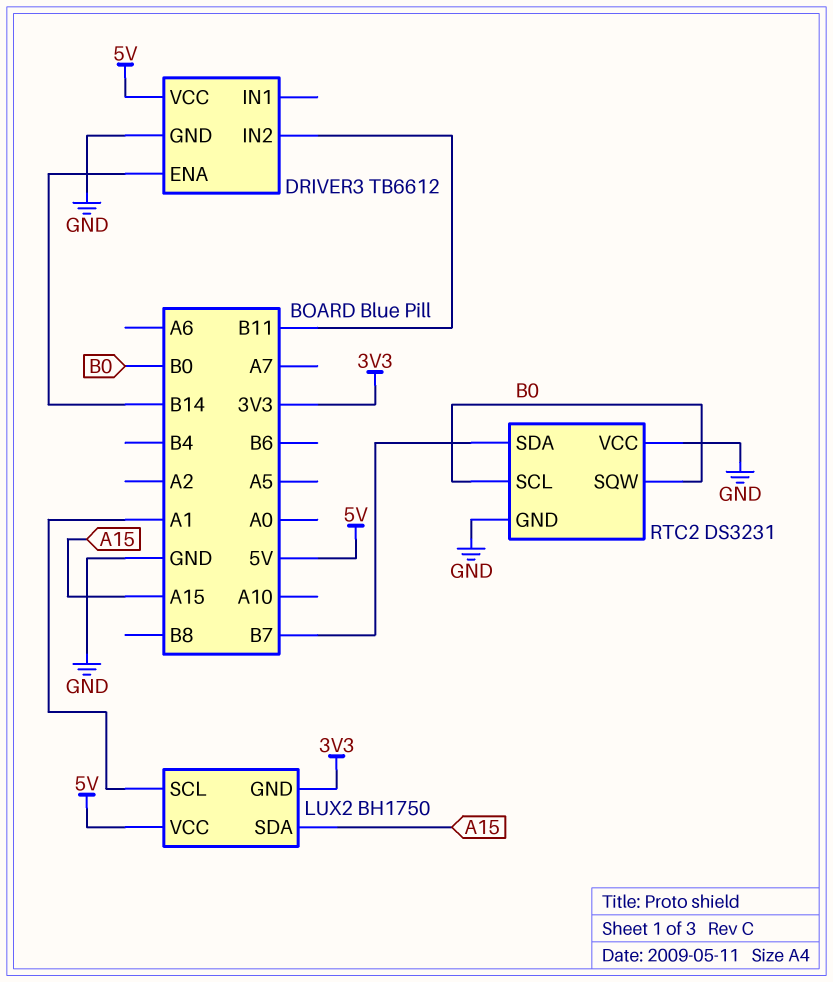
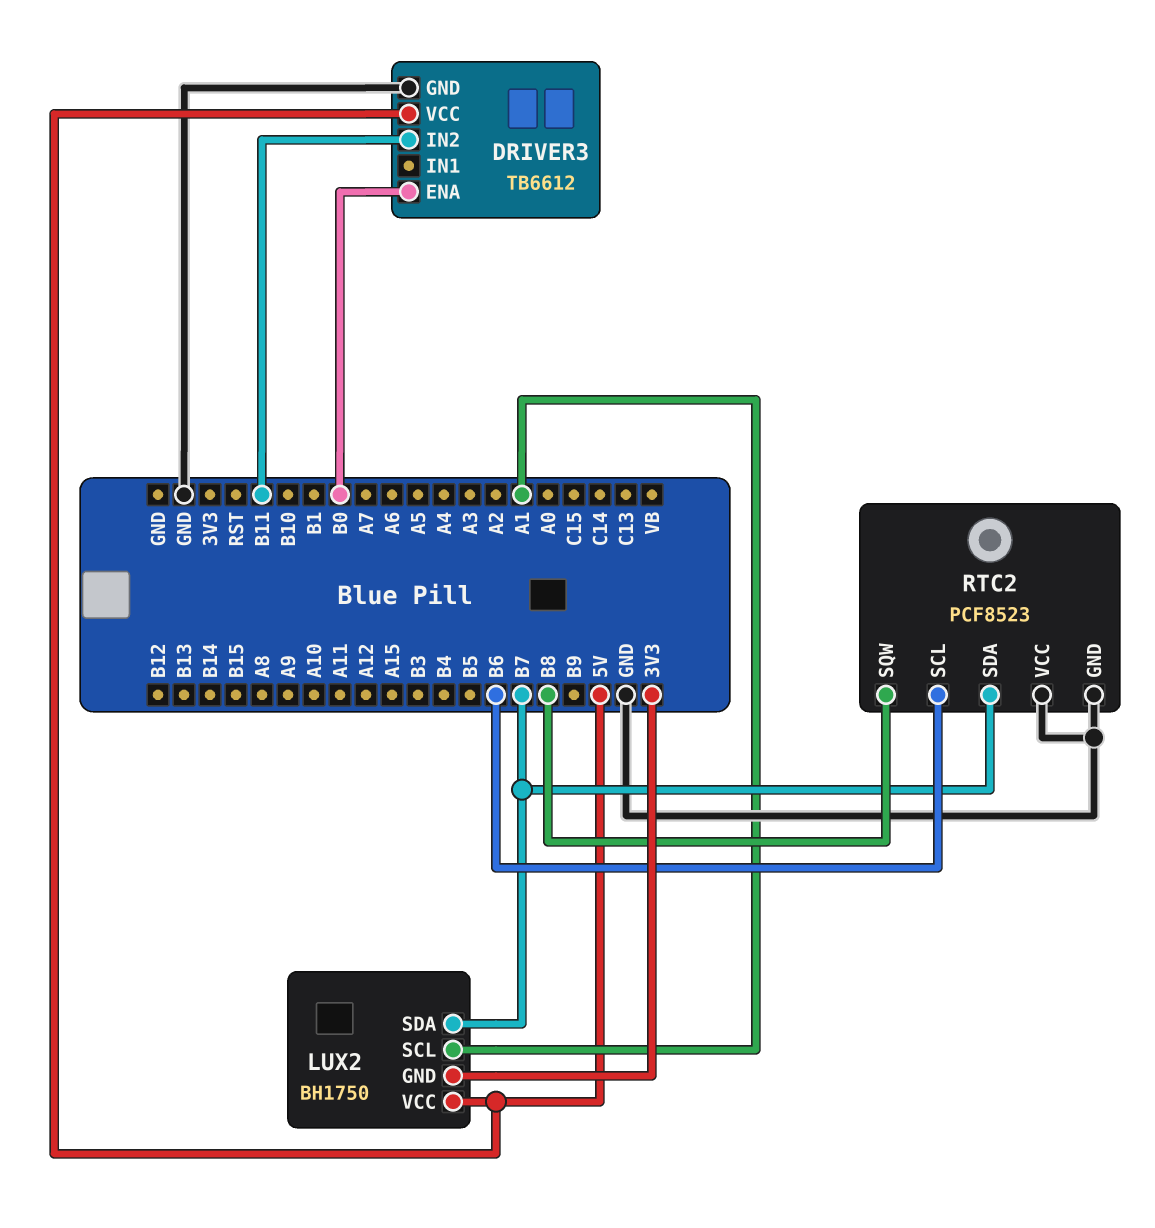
DRIVER3 pin ENA: B14 -> B0
LUX2 pin SDA: A15 -> B7
RTC2: DS3231 -> PCF8523
RTC2 pin SCL: B0 -> B6
RTC2 pin SQW: B0 -> B8

